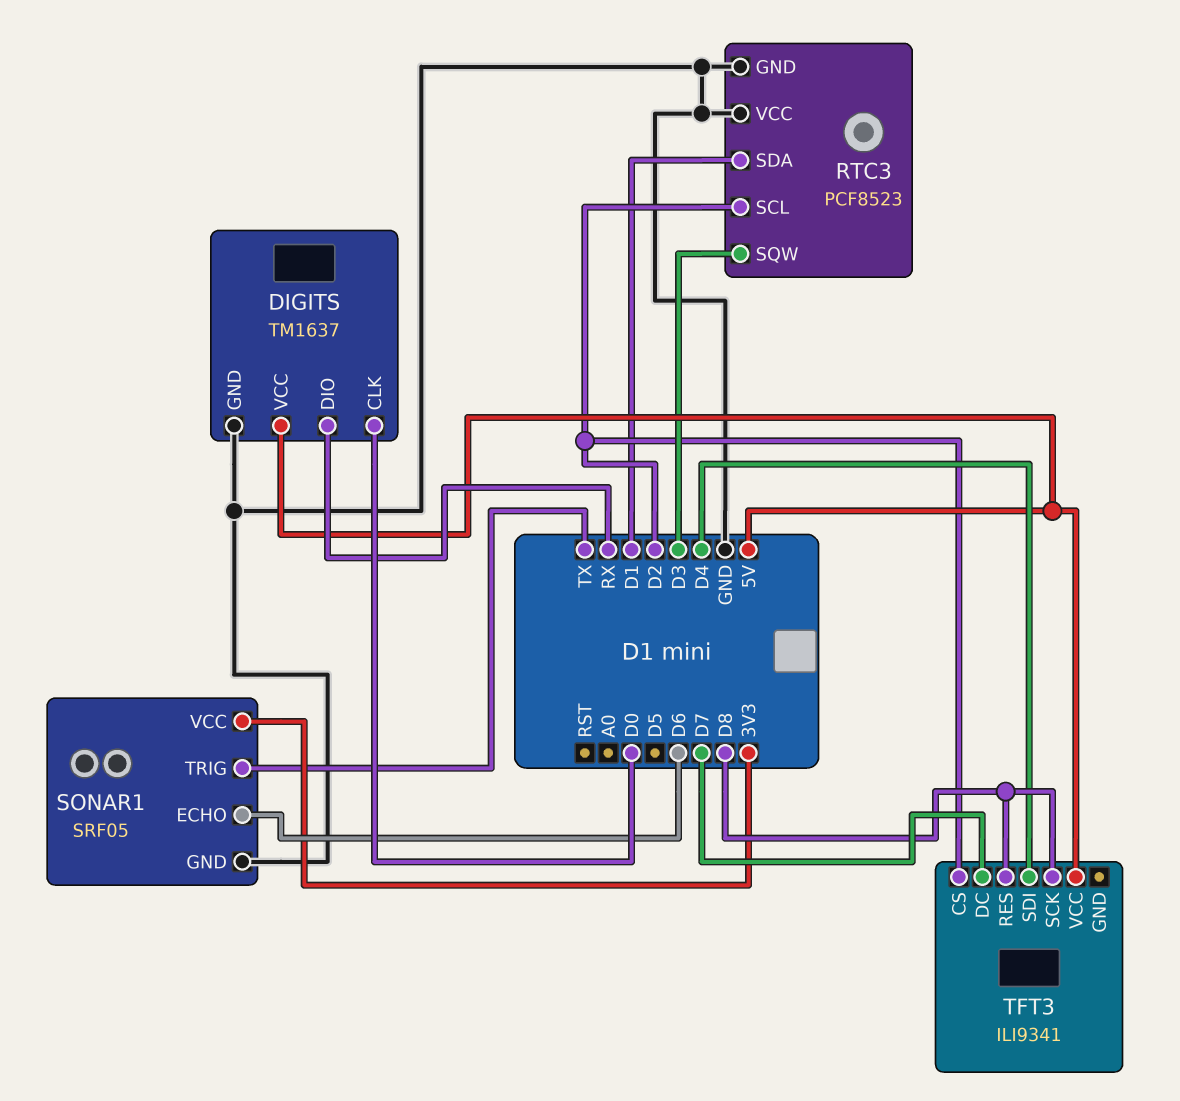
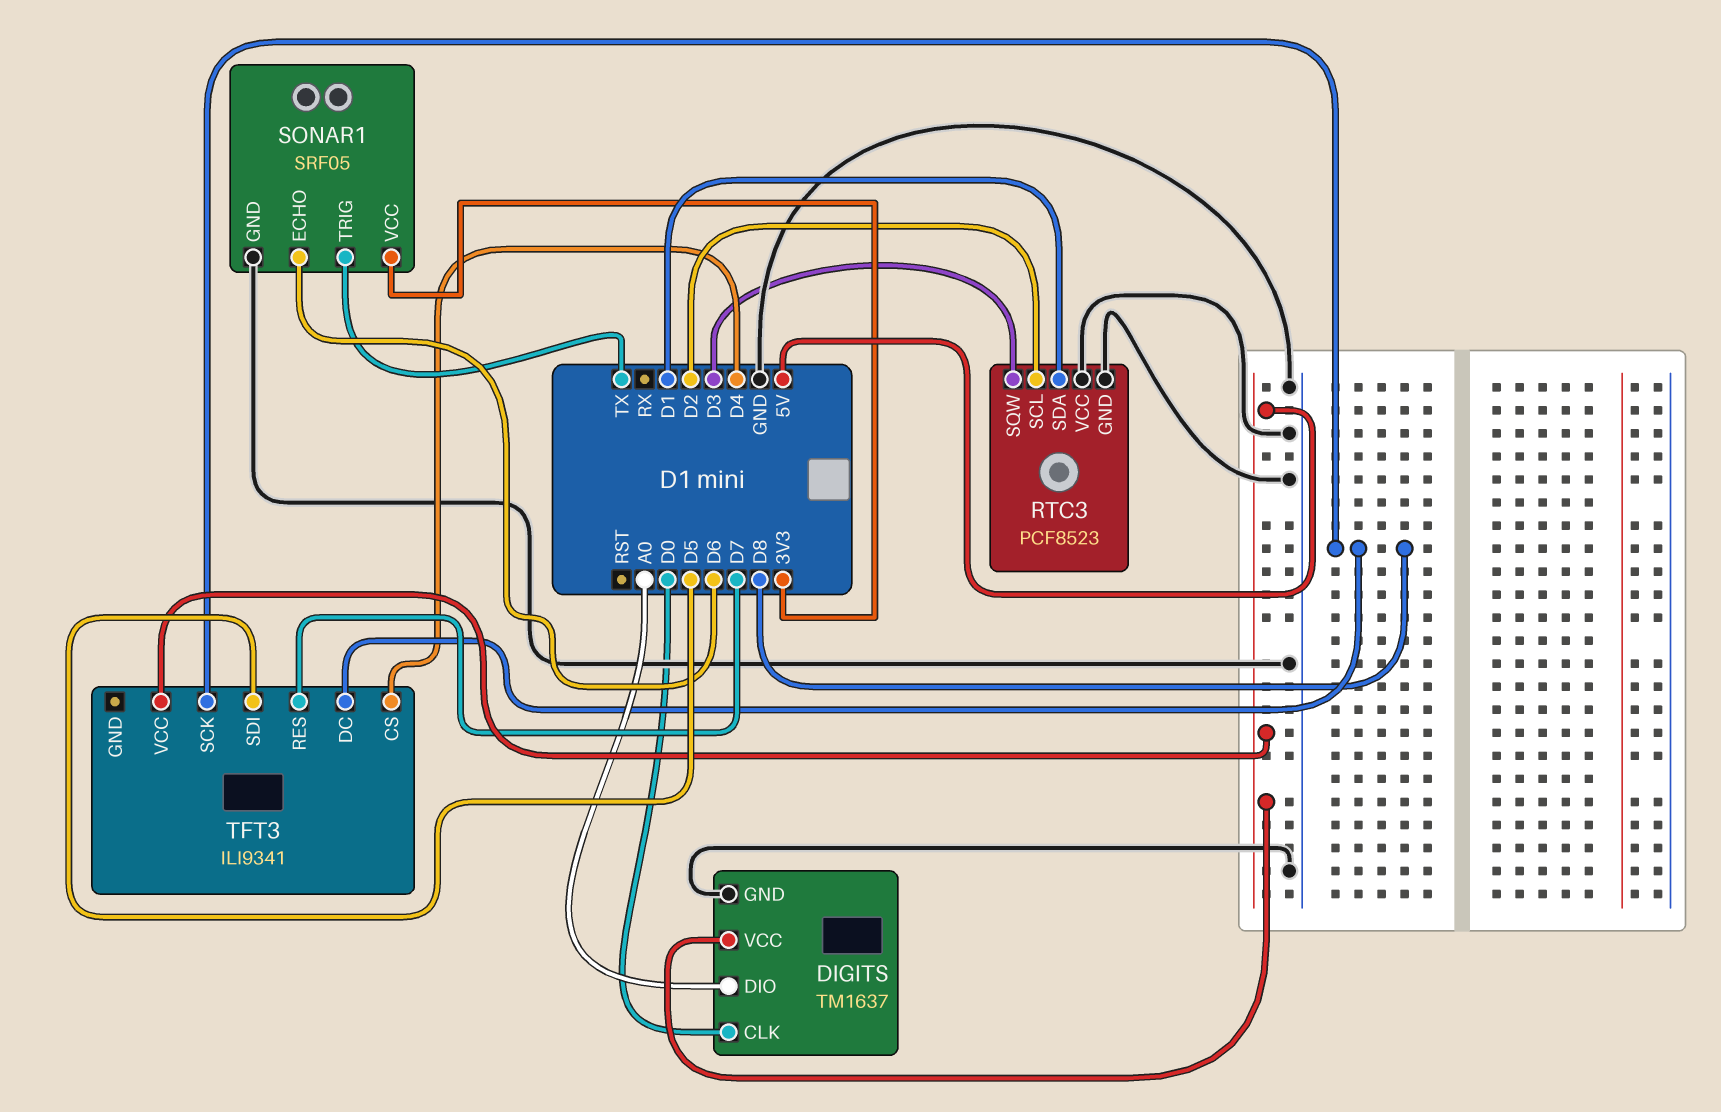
DIGITS pin DIO: RX -> A0
TFT3 pin CS: D2 -> D4
TFT3 pin DC: D7 -> D8
TFT3 pin RES: D8 -> D7
TFT3 pin SDI: D4 -> D5

